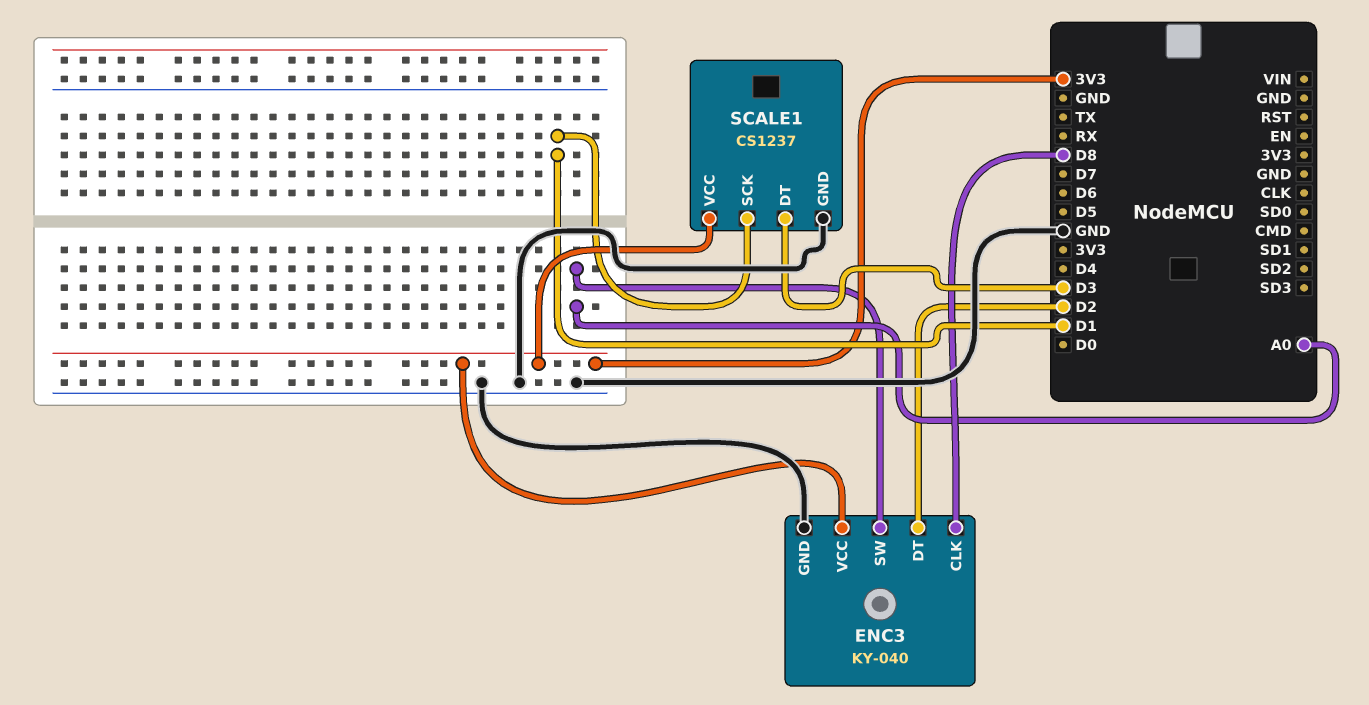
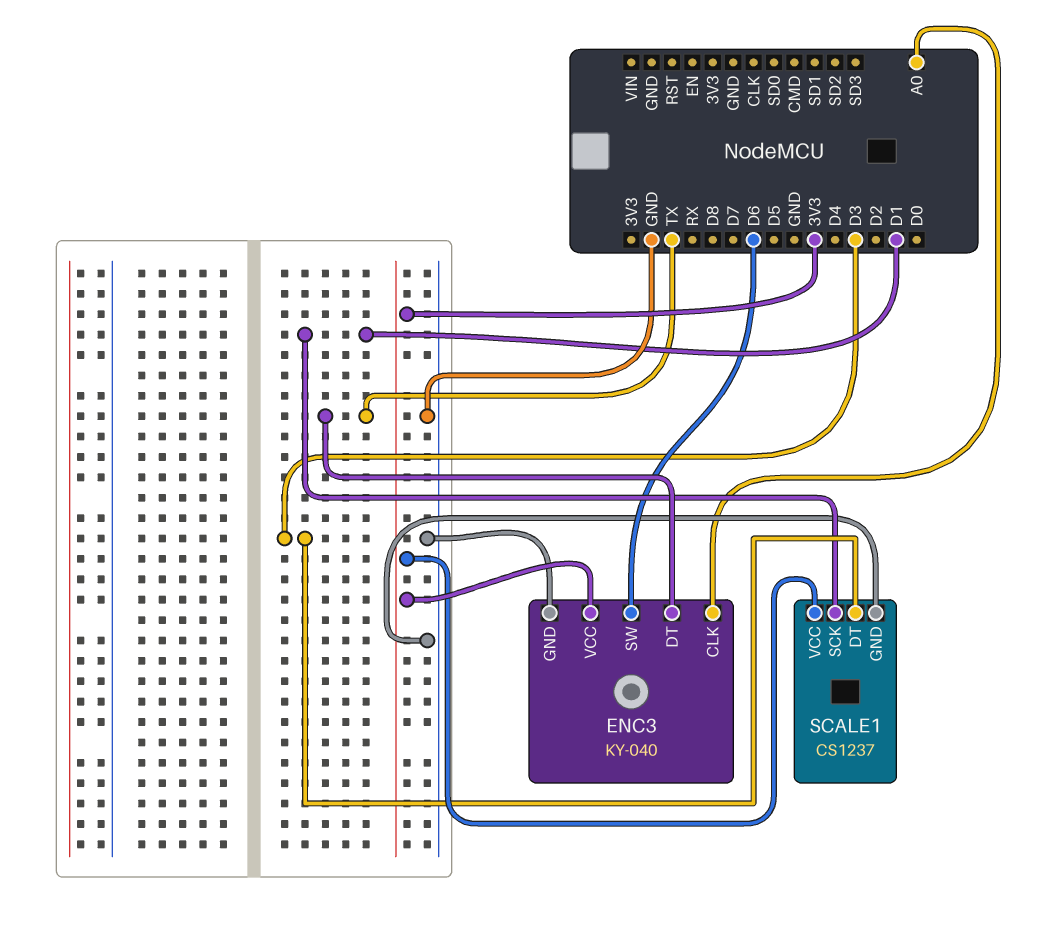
ENC3 pin CLK: D8 -> A0
ENC3 pin DT: D2 -> TX
ENC3 pin SW: A0 -> D6

